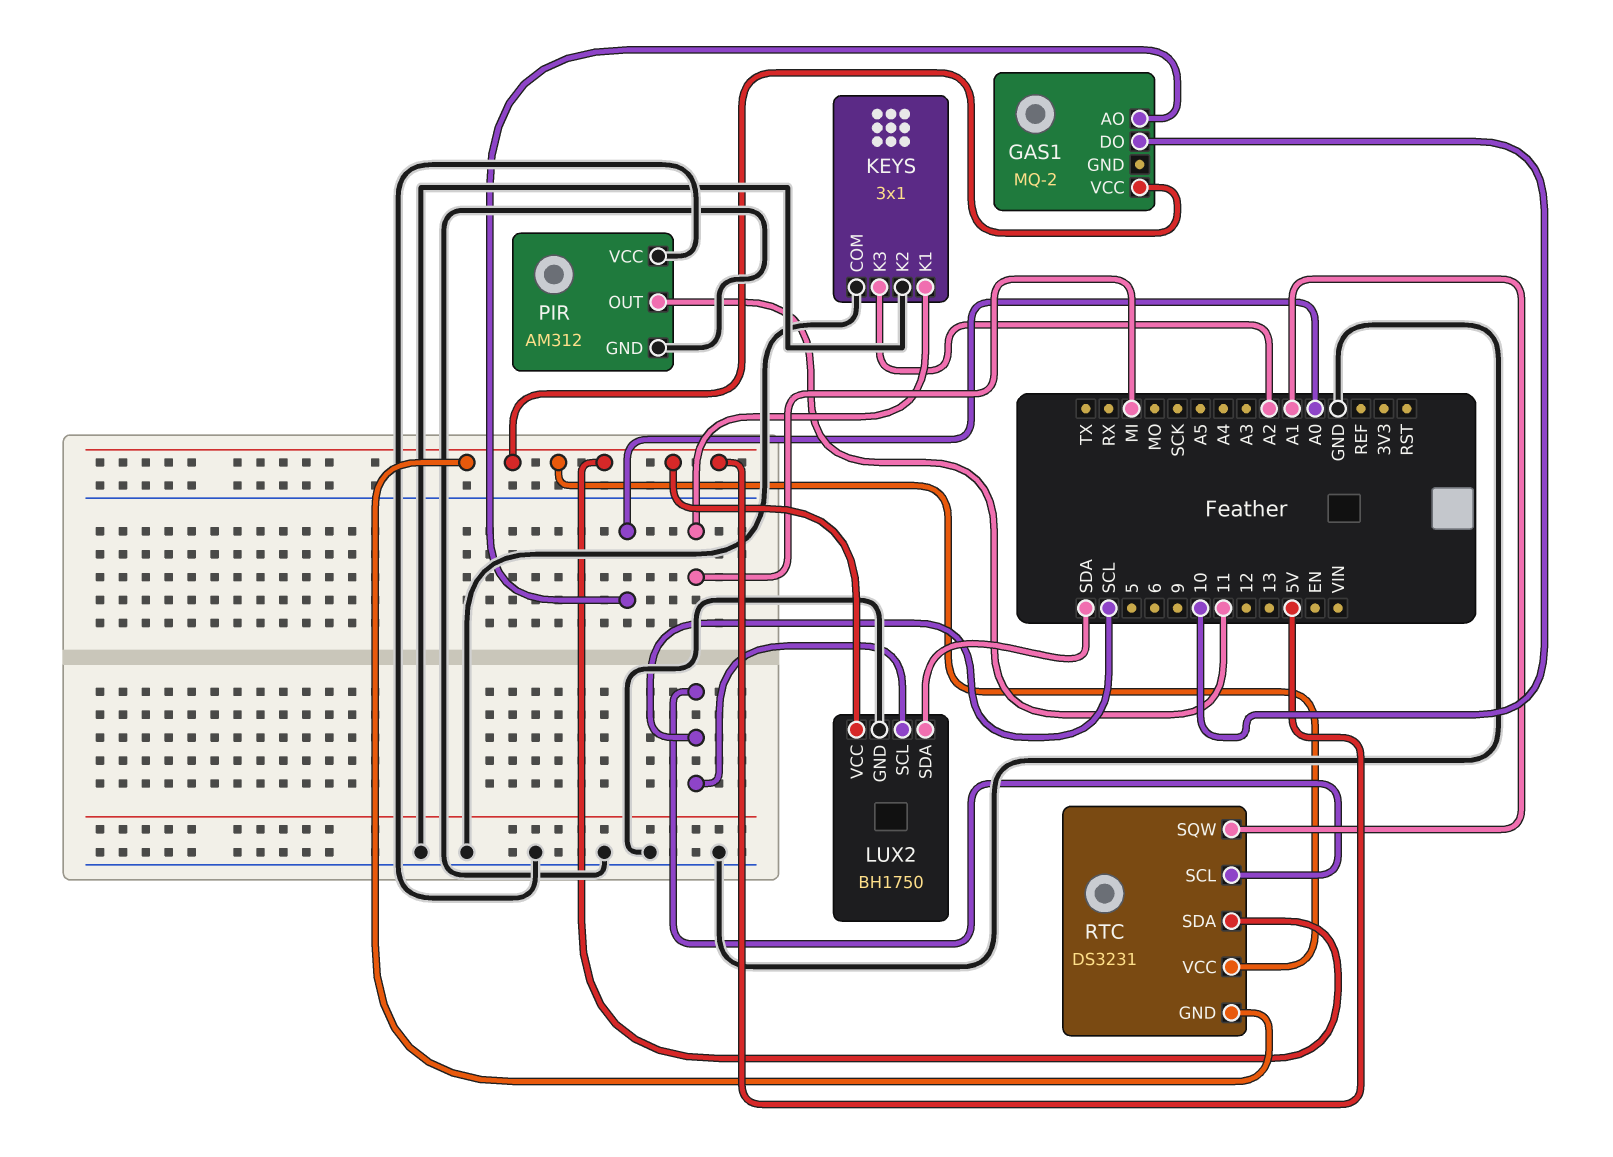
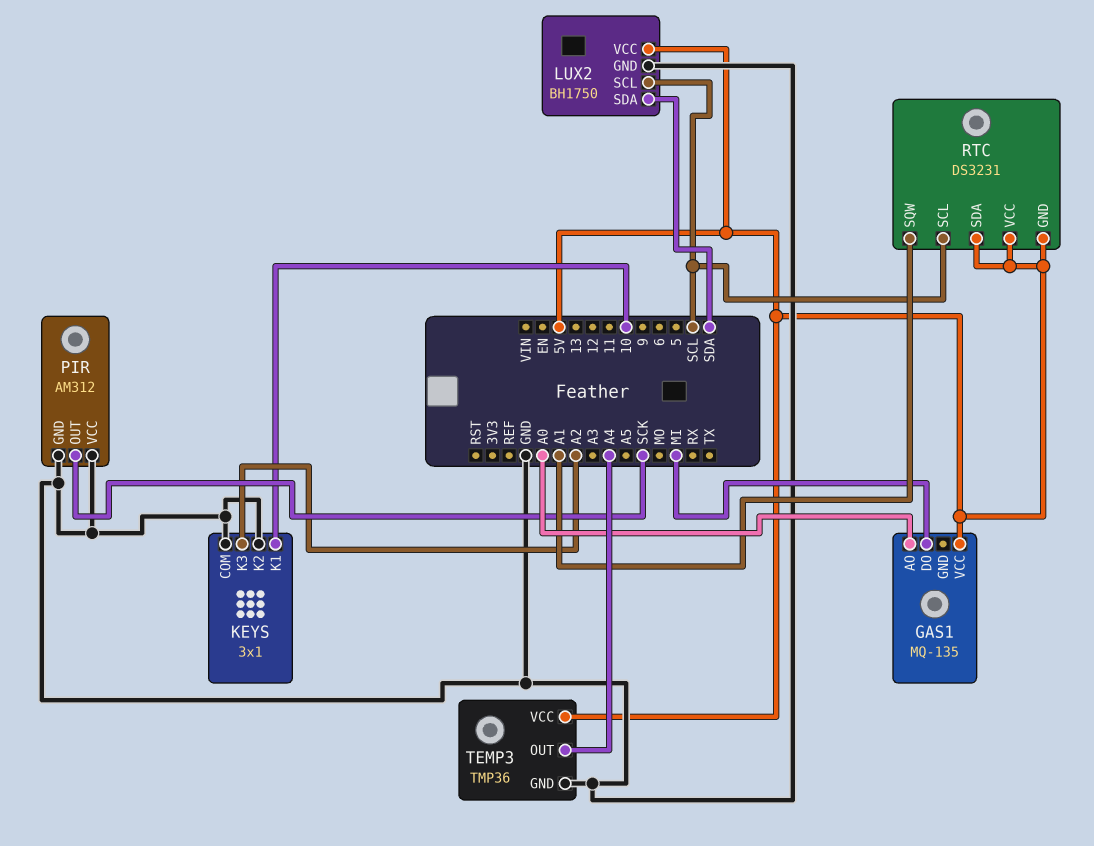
GAS1: MQ-2 -> MQ-135
GAS1 pin DO: 10 -> MI
KEYS pin K1: MI -> 10
PIR pin OUT: 11 -> SCK
TEMP3: none -> TMP36
TEMP3 pin GND: none -> GND
TEMP3 pin OUT: none -> A4
TEMP3 pin VCC: none -> 5V

